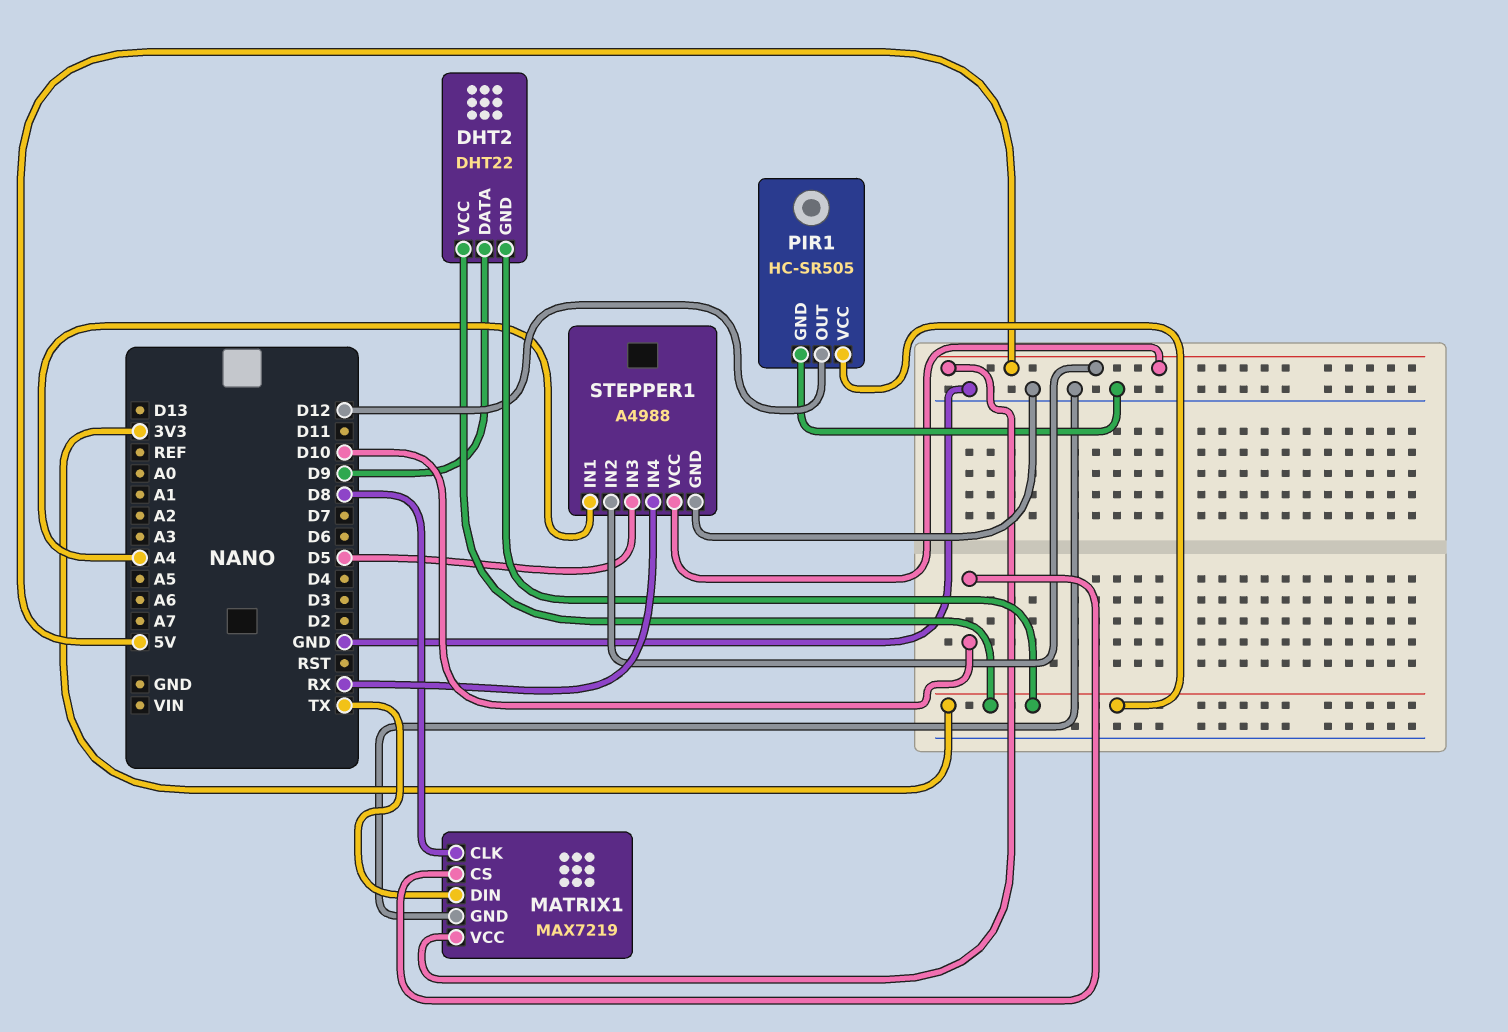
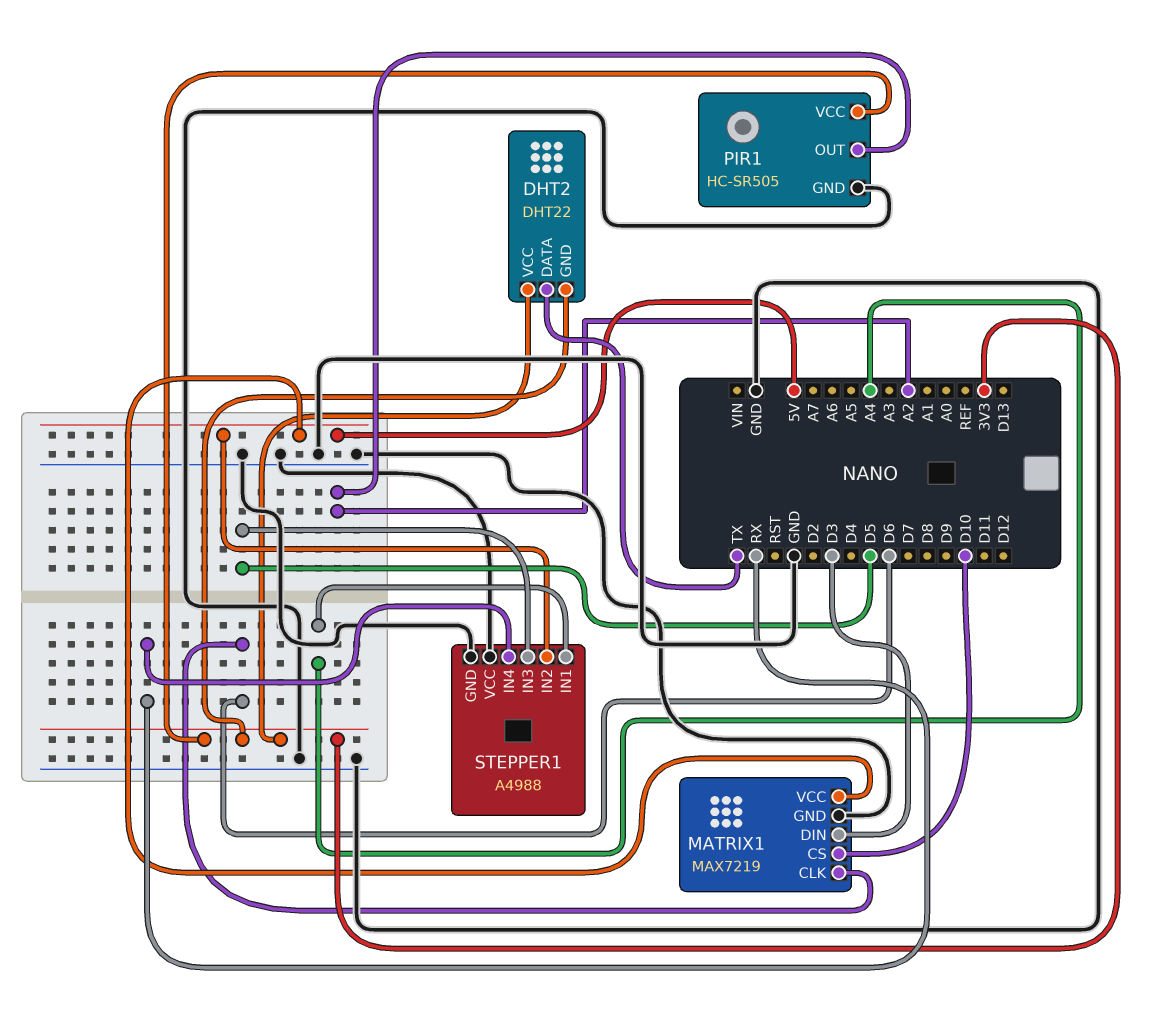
DHT2 pin DATA: D9 -> TX
MATRIX1 pin CLK: D8 -> D6
MATRIX1 pin DIN: TX -> D3
PIR1 pin OUT: D12 -> A2
STEPPER1 pin VCC: 5V -> GND

